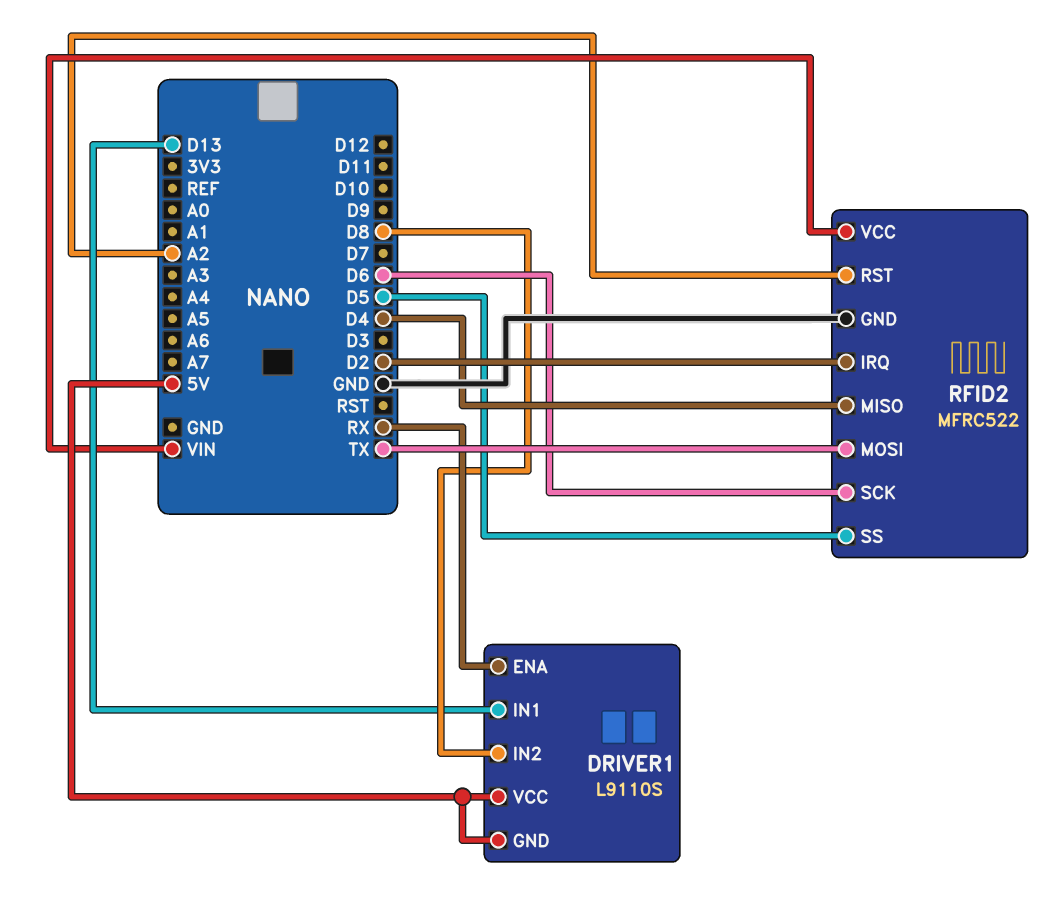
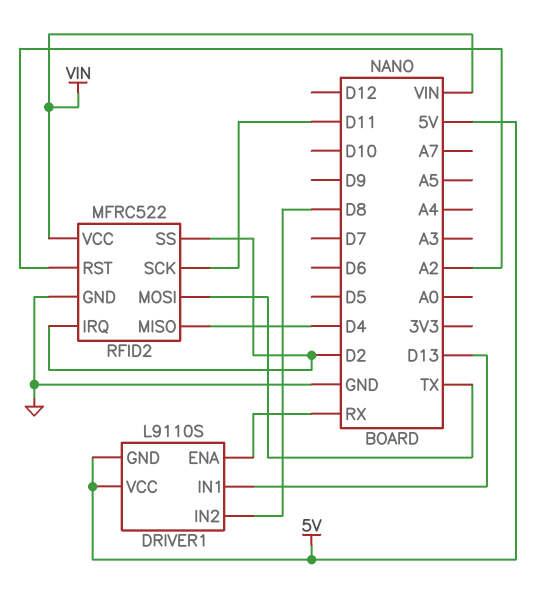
RFID2 pin SCK: D6 -> D11
RFID2 pin SS: D5 -> D2

